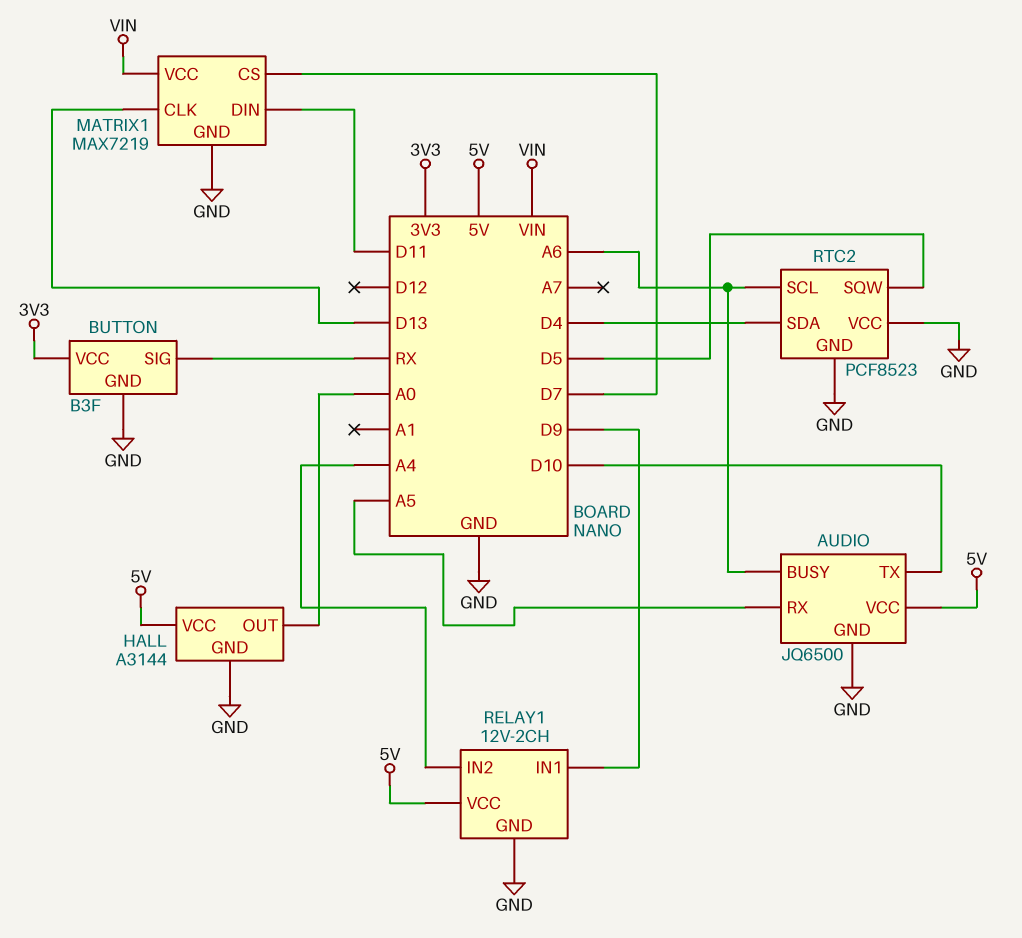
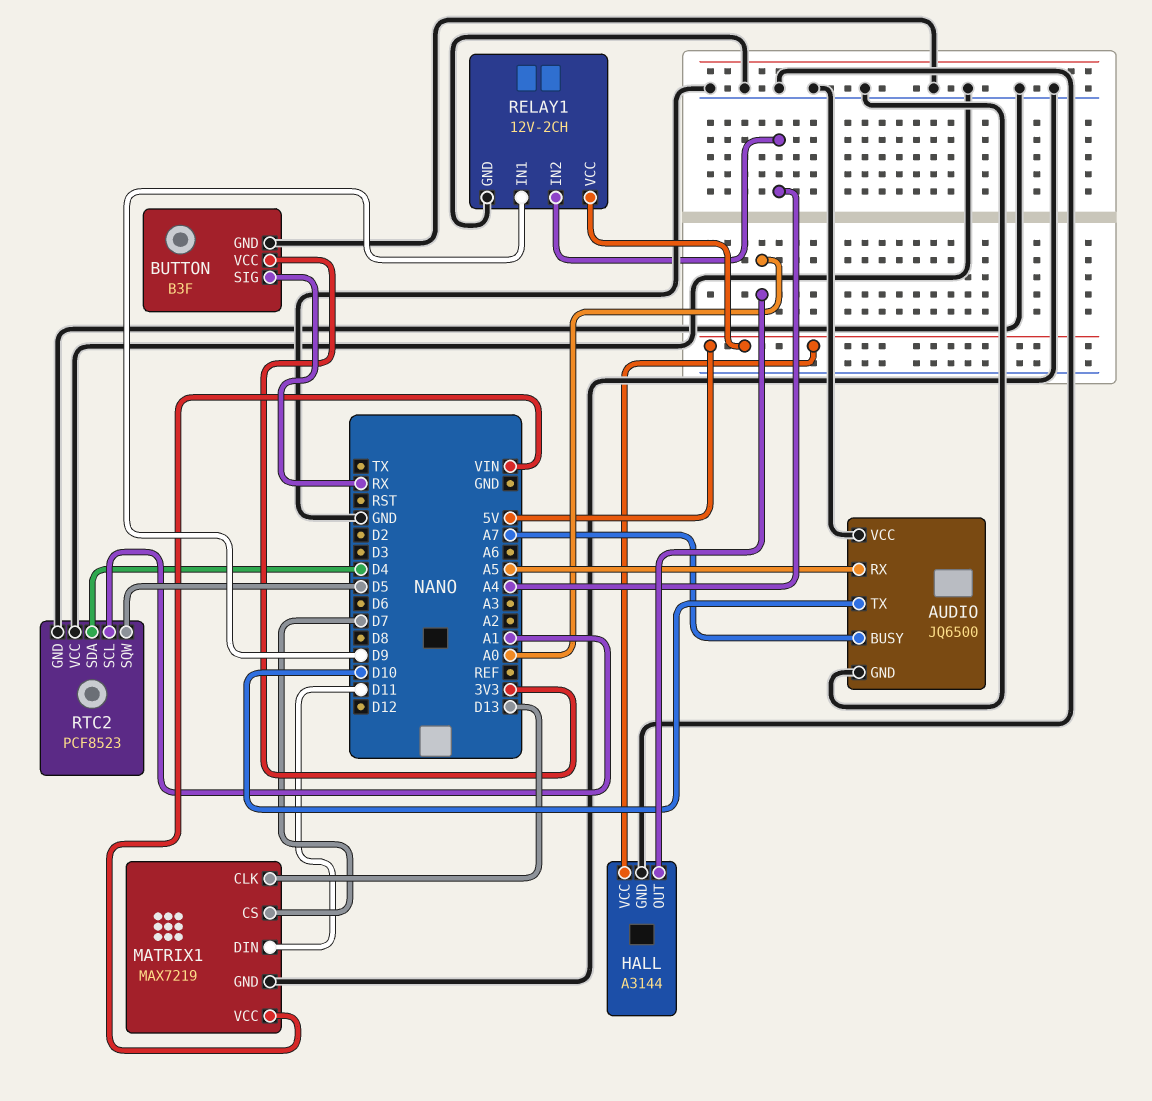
AUDIO pin BUSY: A6 -> A7
AUDIO pin VCC: 5V -> GND
RTC2 pin SCL: A6 -> A1

